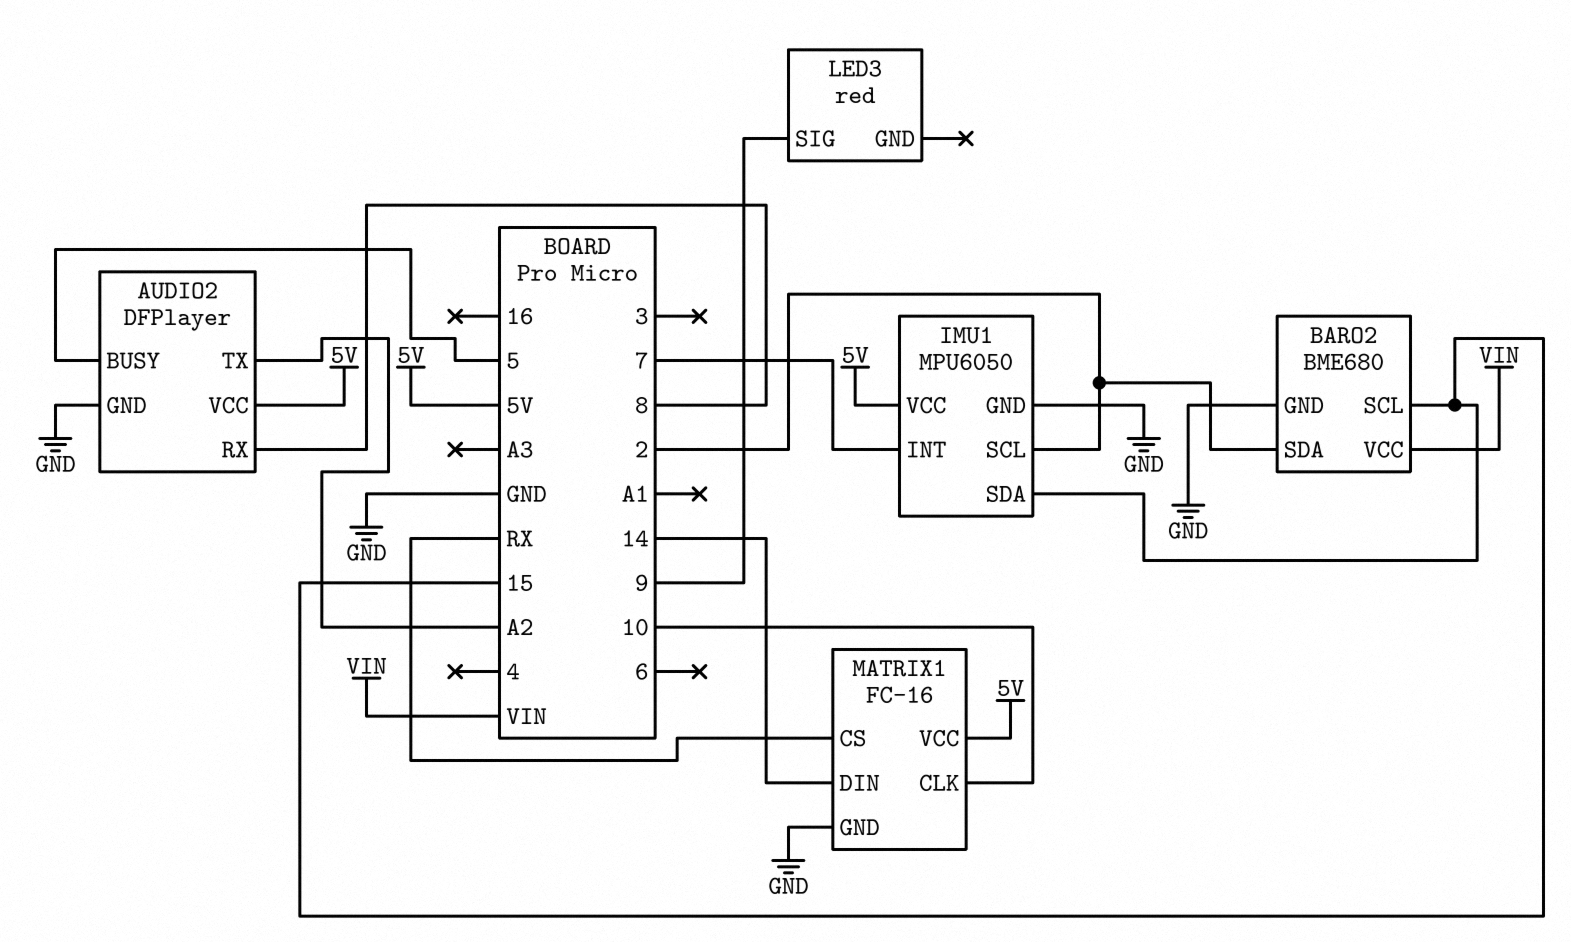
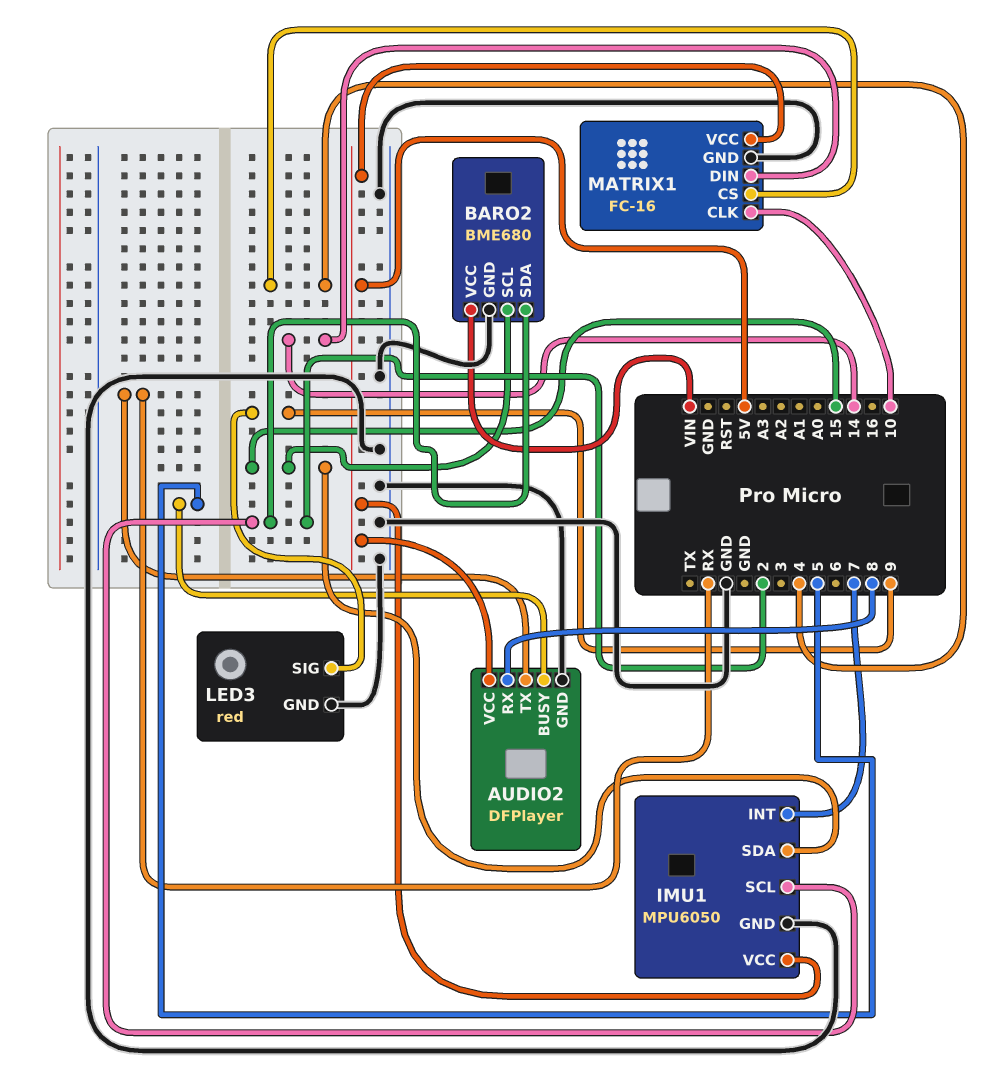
AUDIO2 pin TX: A2 -> RX
LED3 pin GND: none -> GND
MATRIX1 pin CS: RX -> 4

